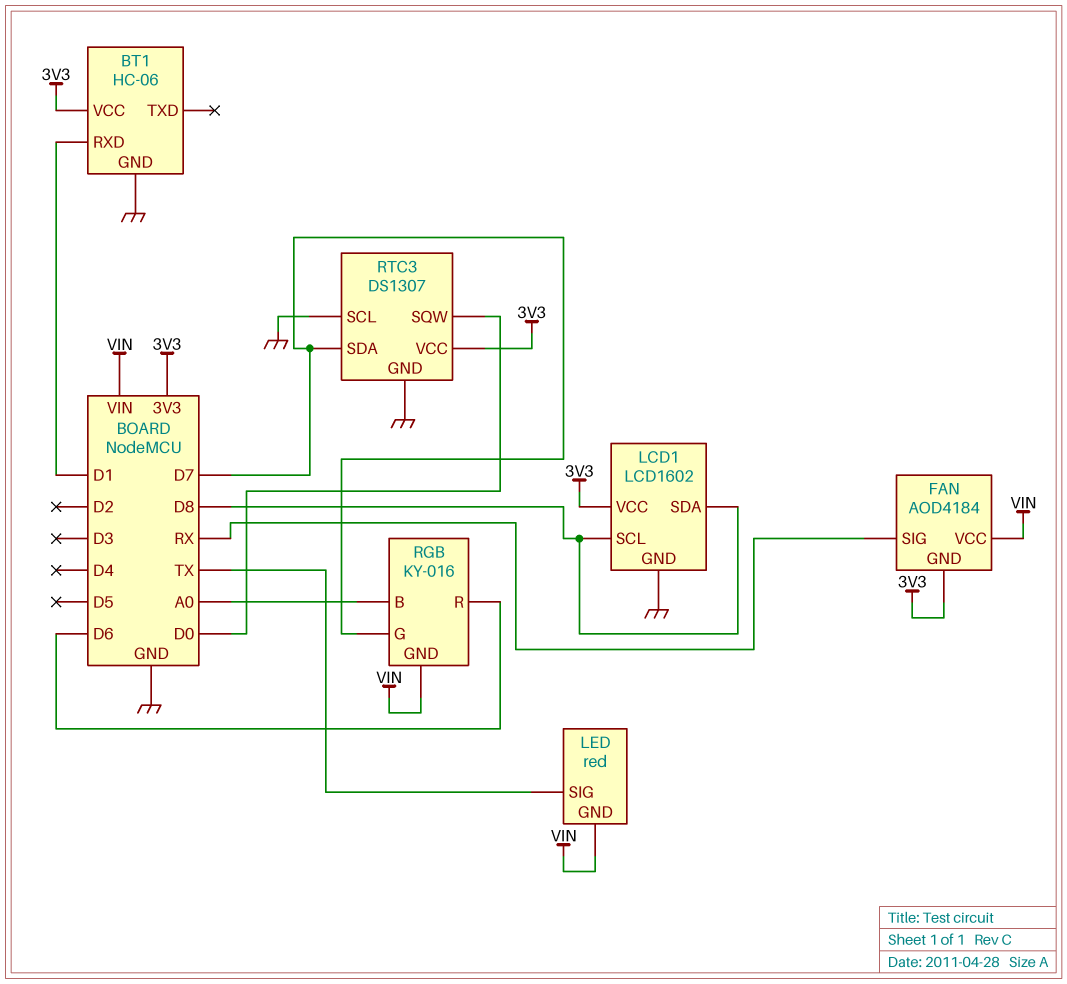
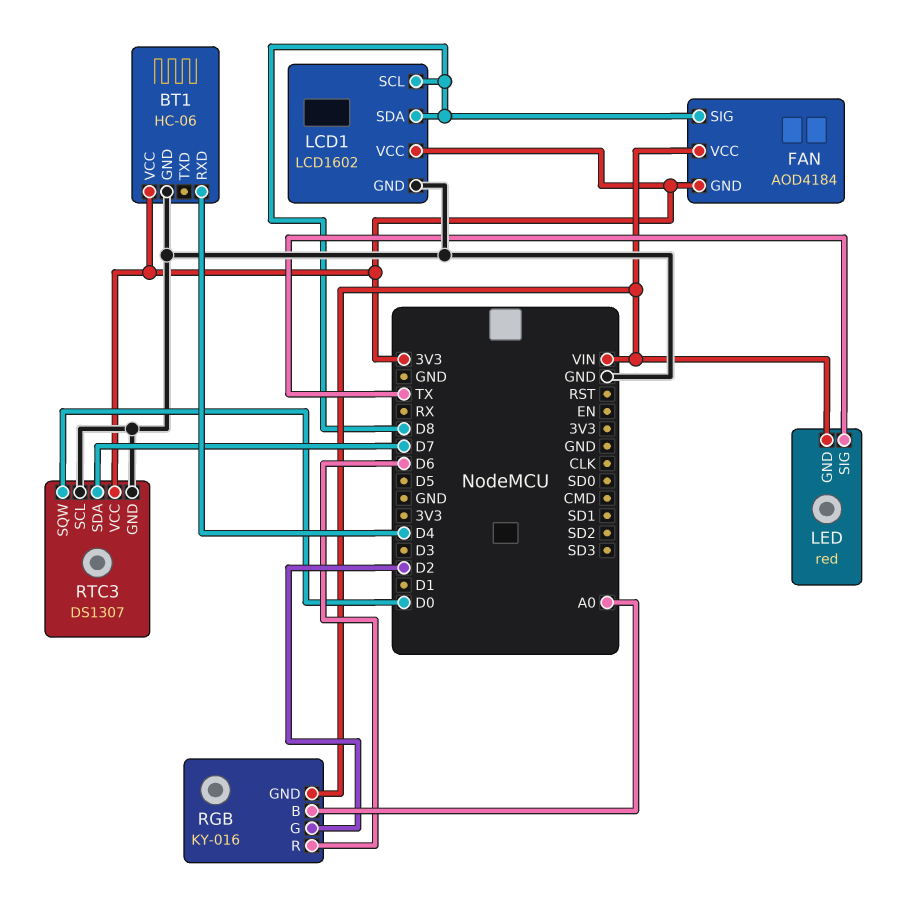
BT1 pin RXD: D1 -> D4
FAN pin SIG: RX -> D8
RGB pin G: D7 -> D2

